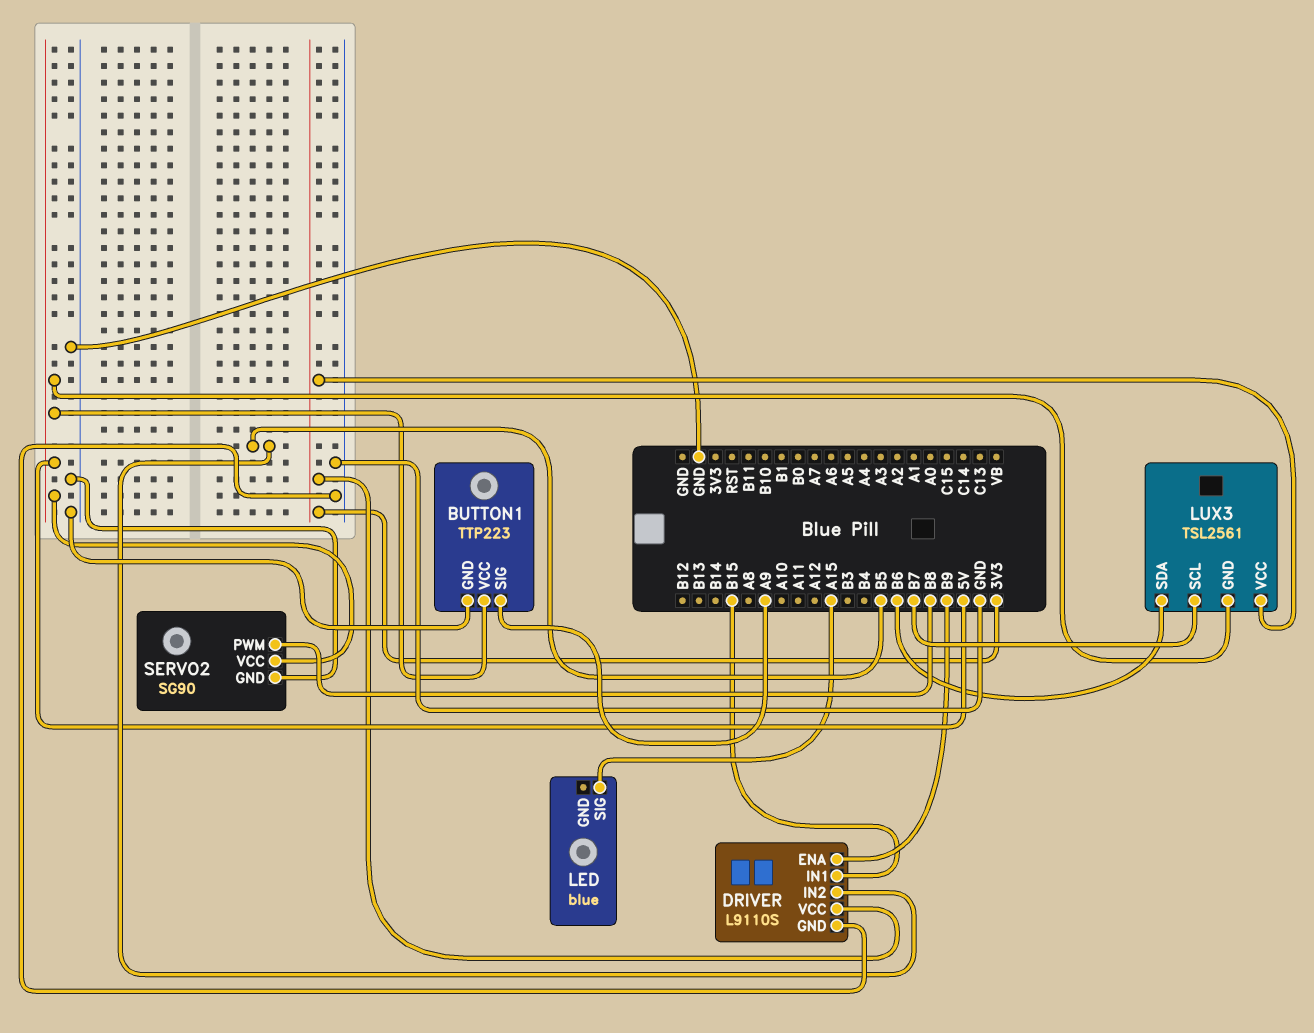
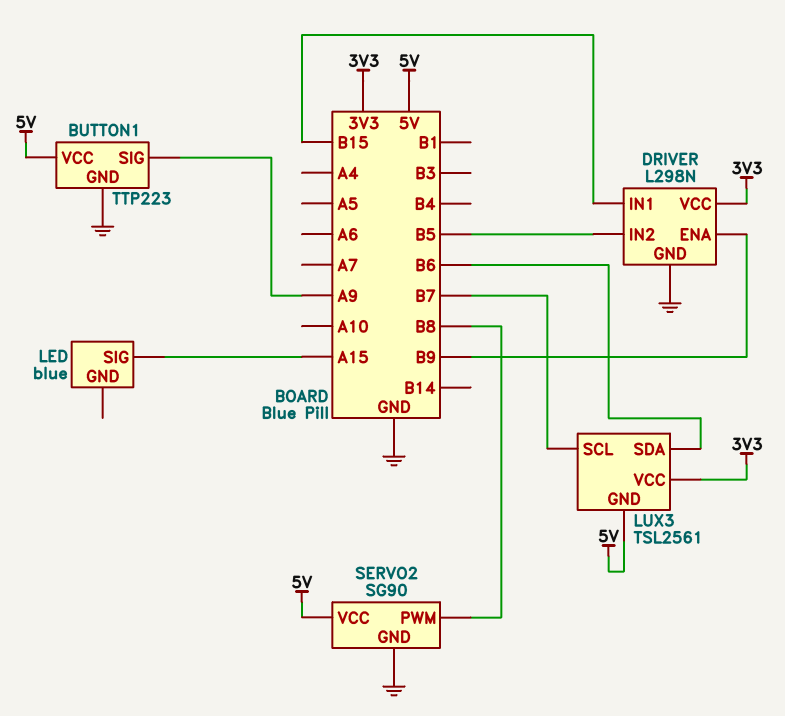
DRIVER: L9110S -> L298N

